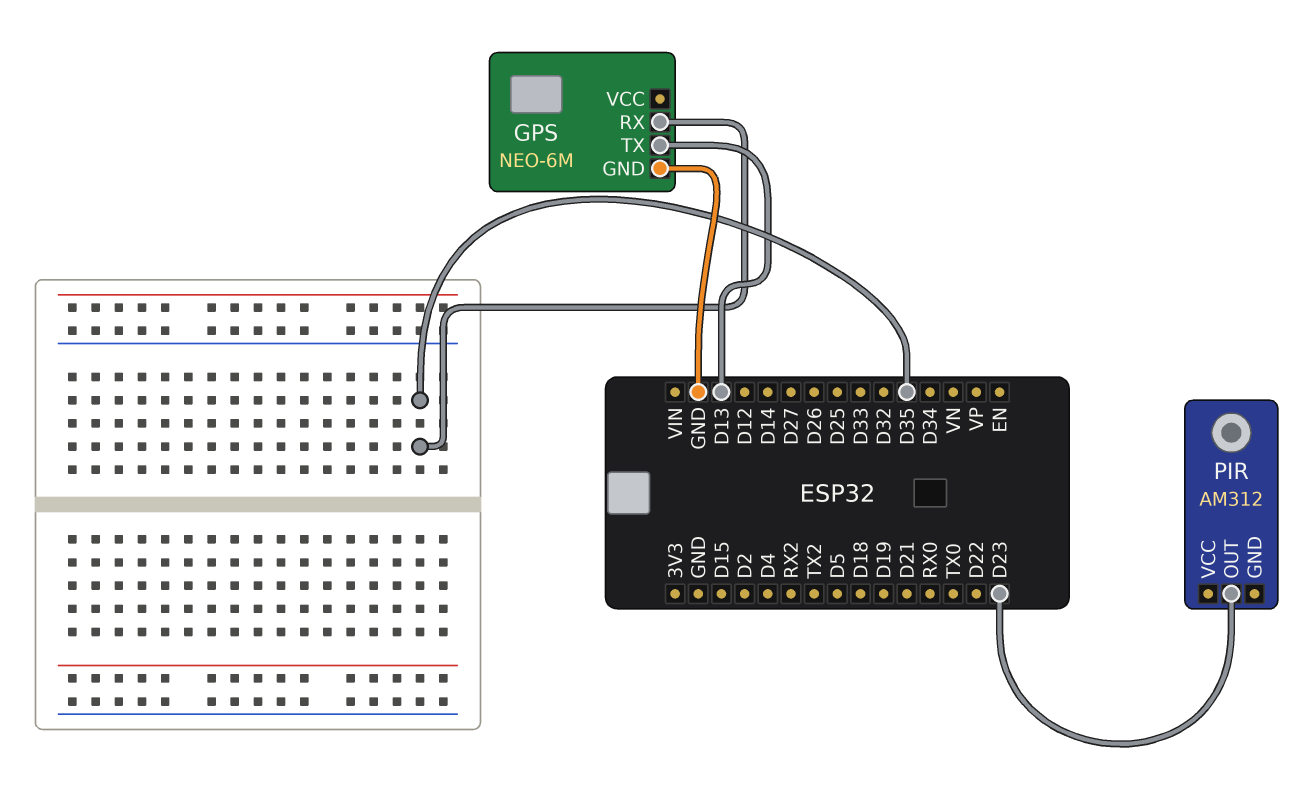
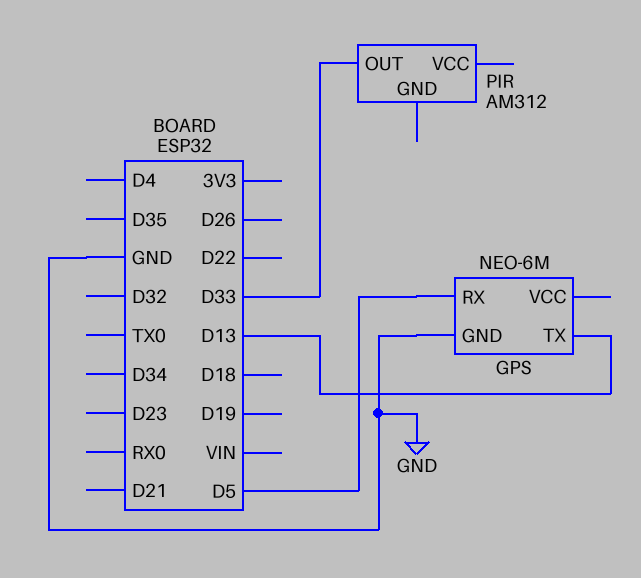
GPS pin RX: D35 -> D5
PIR pin OUT: D23 -> D33

